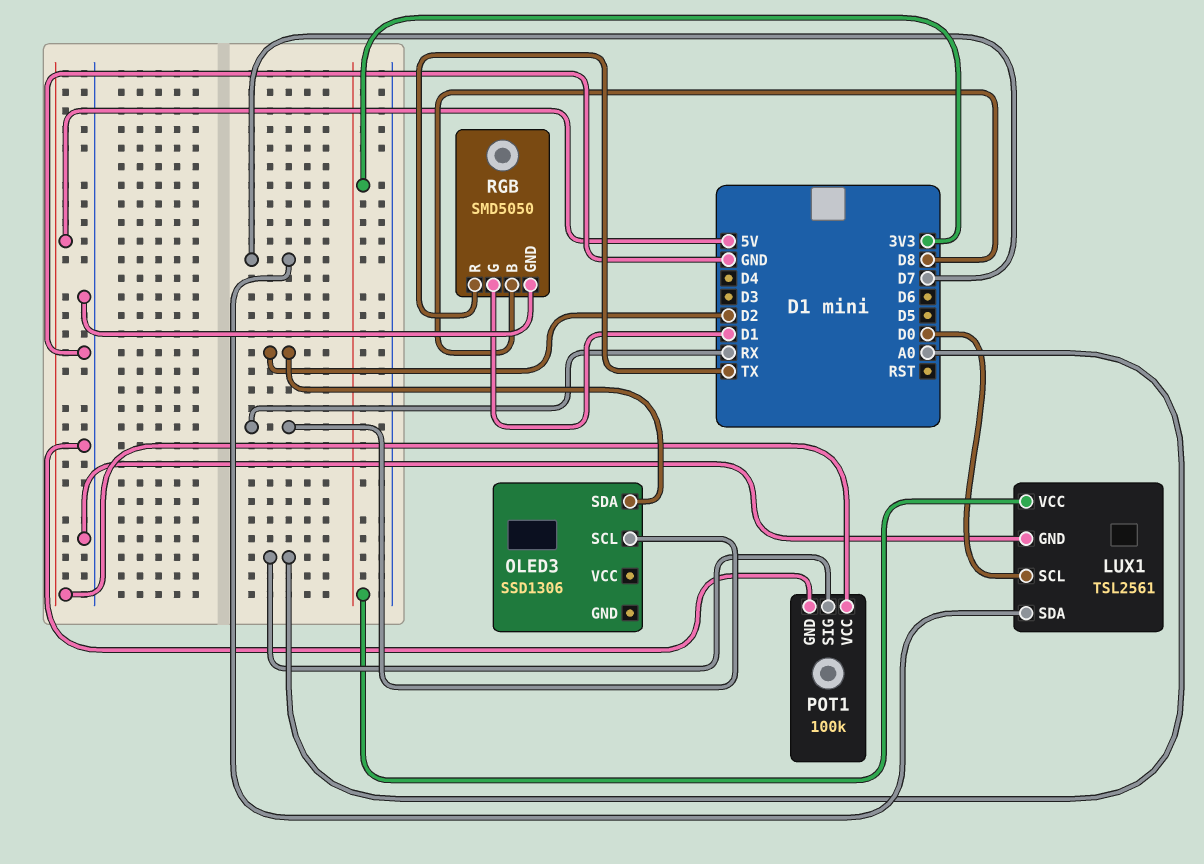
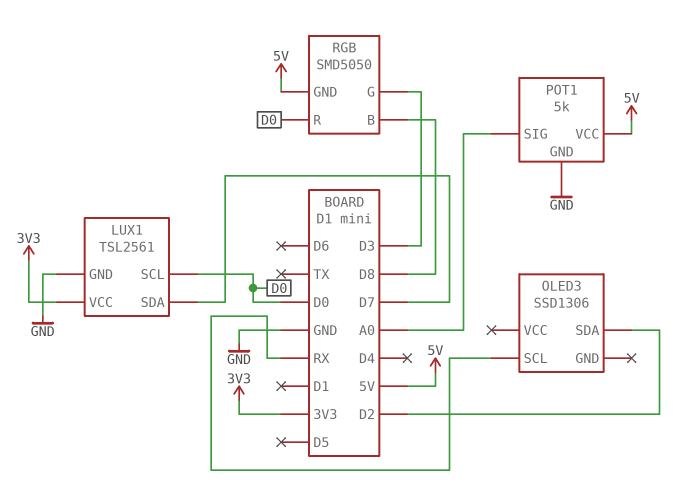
POT1: 100k -> 5k
RGB pin G: D1 -> D3
RGB pin GND: GND -> 5V
RGB pin R: TX -> D0

